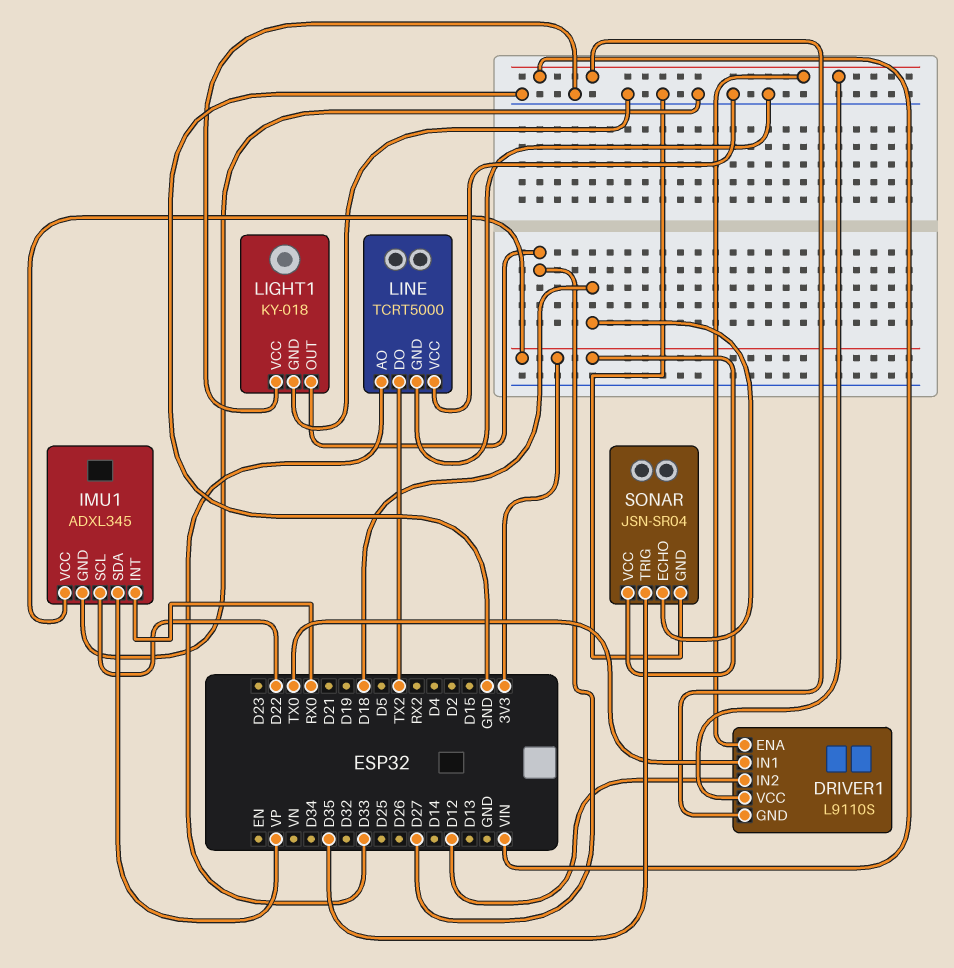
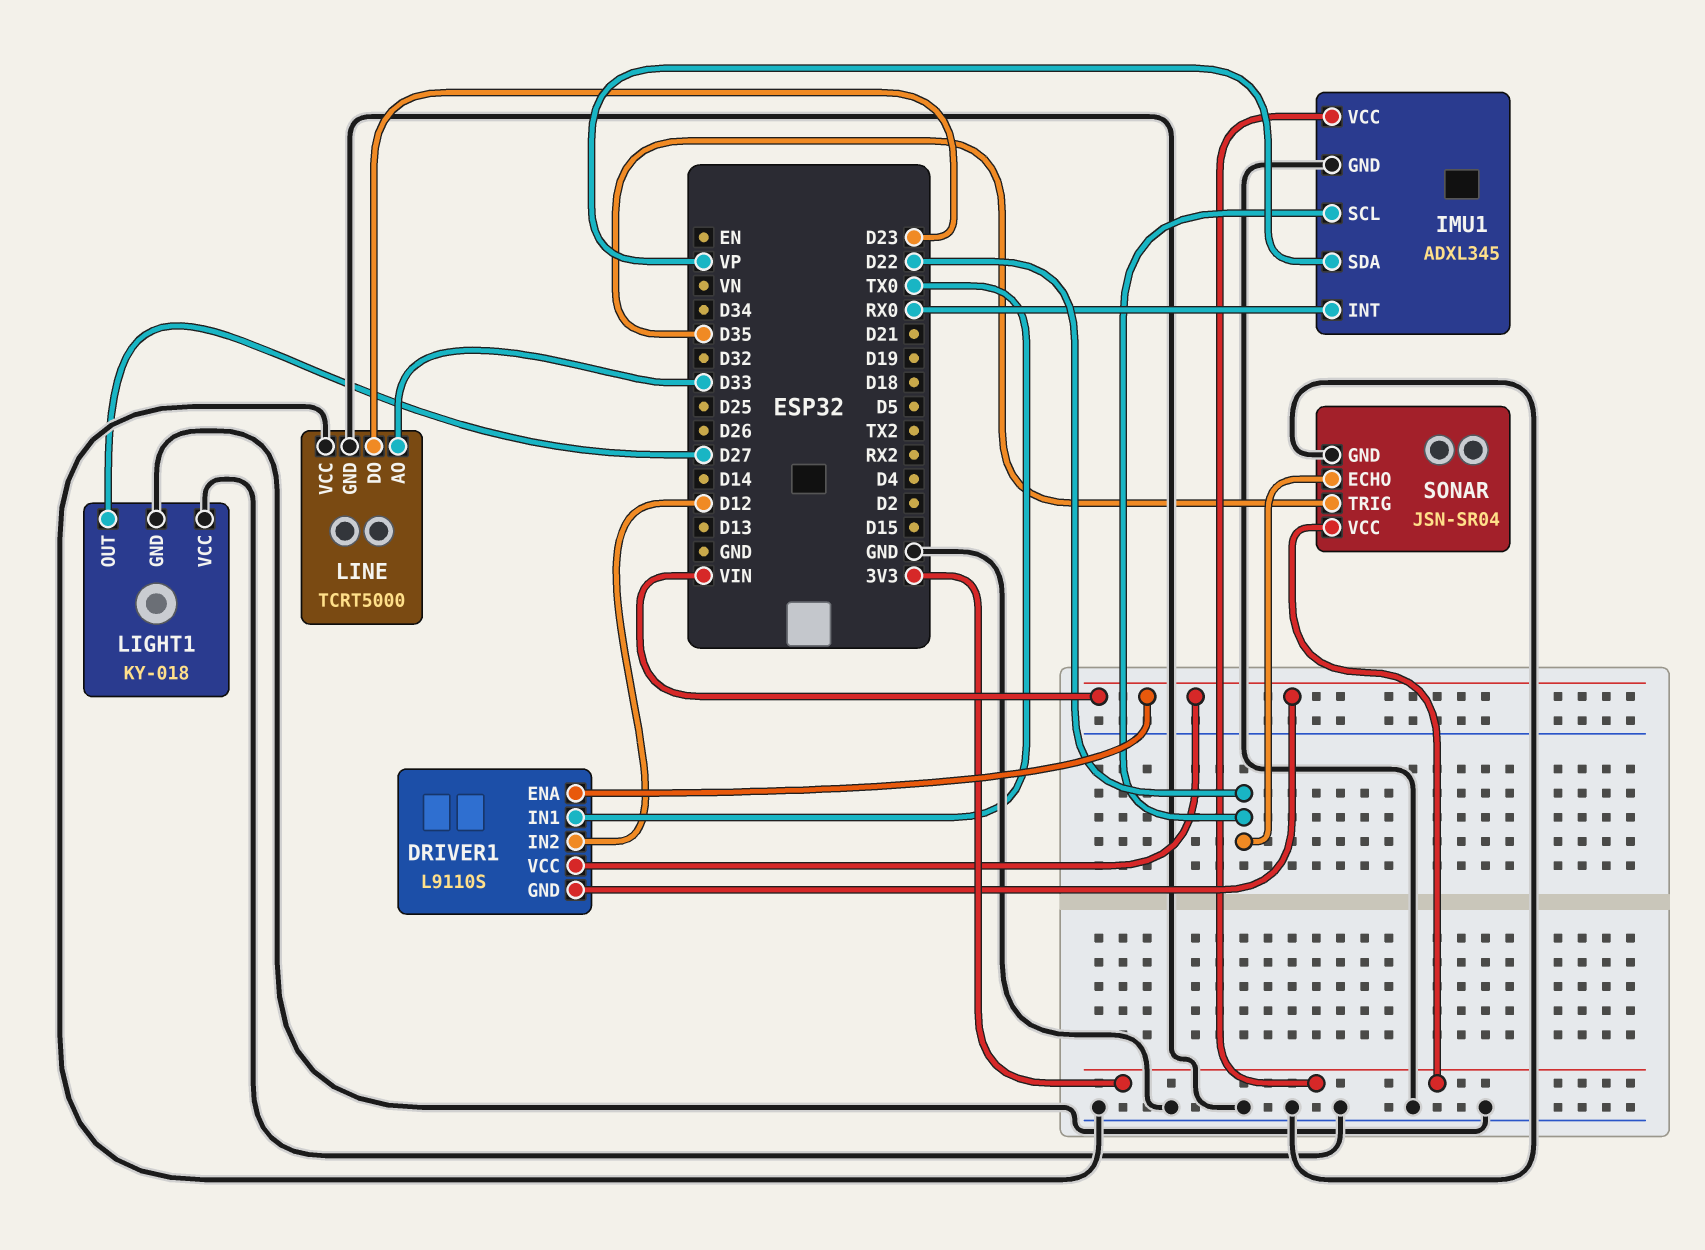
LINE pin DO: TX2 -> D23
SONAR pin ECHO: D18 -> D22

